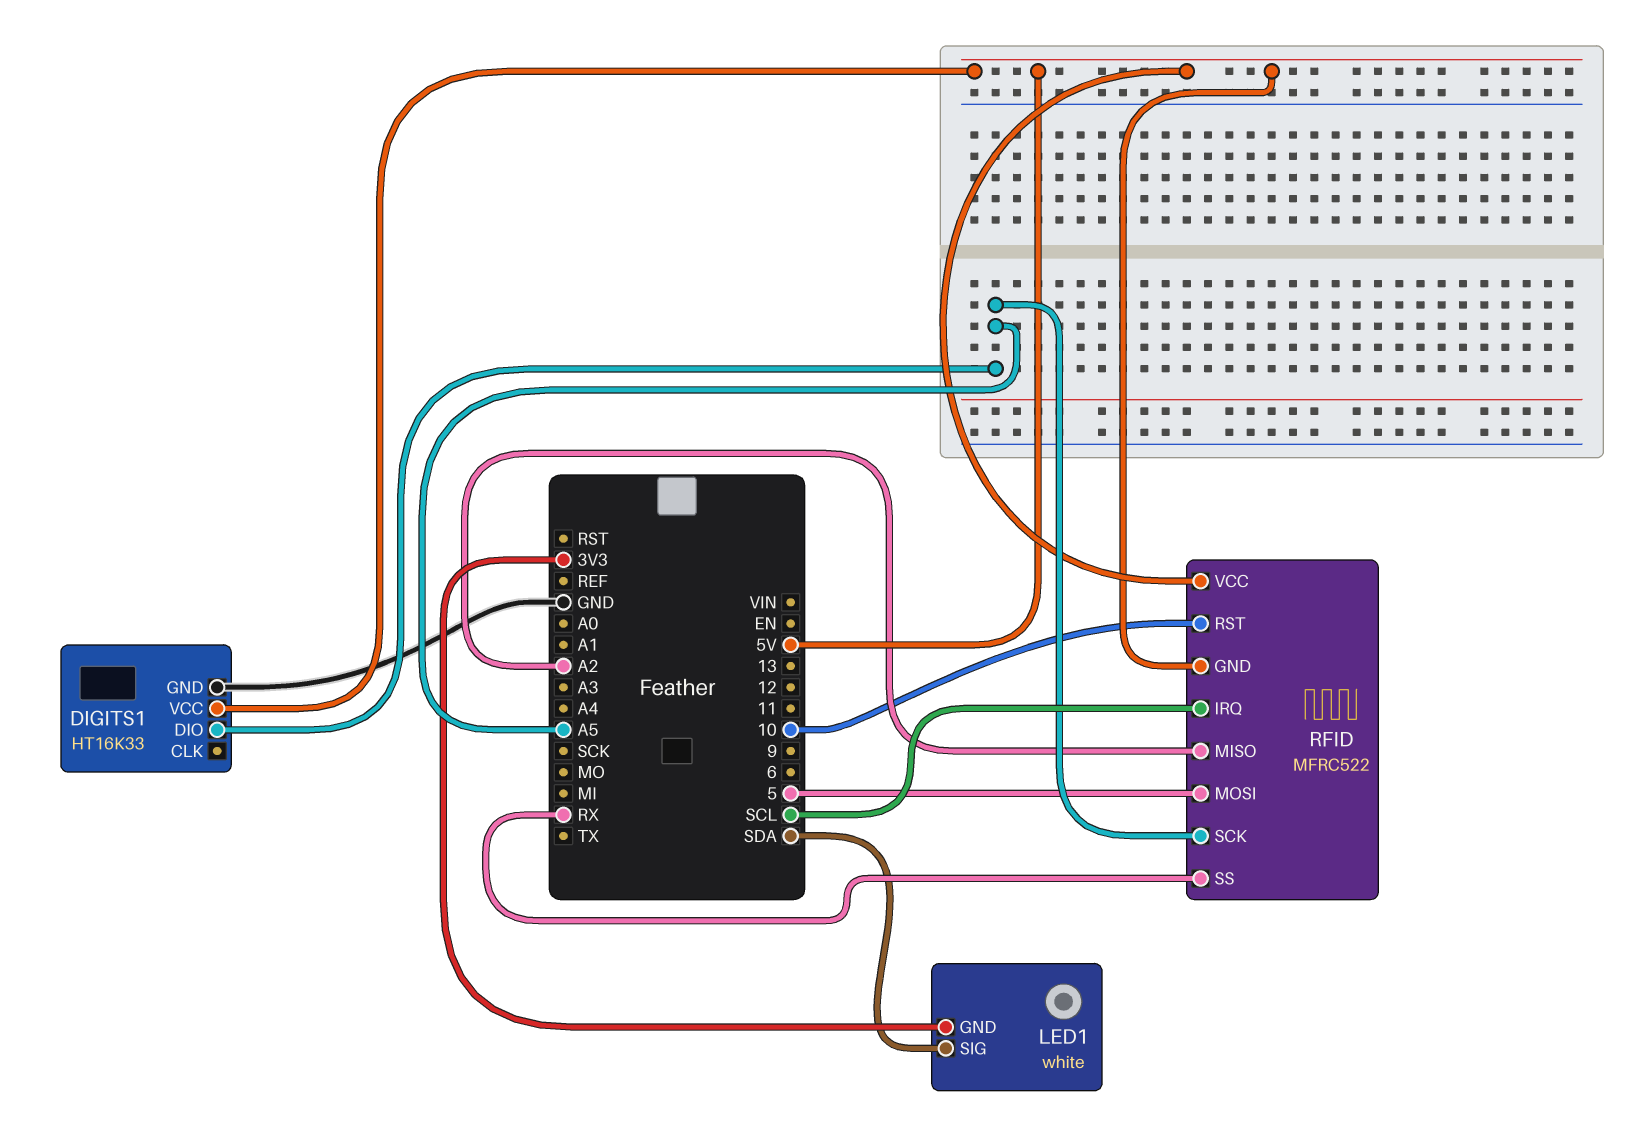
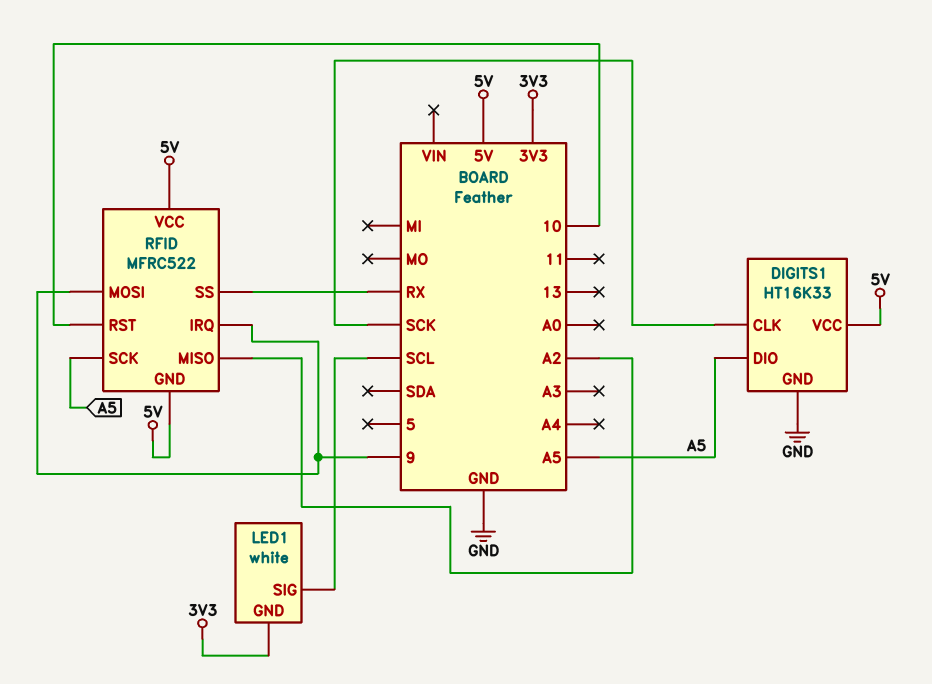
DIGITS1 pin CLK: none -> SCK
LED1 pin SIG: SDA -> SCL
RFID pin IRQ: SCL -> 9
RFID pin MOSI: 5 -> 9

